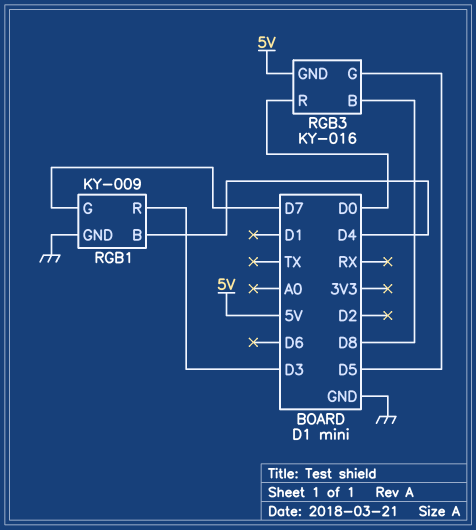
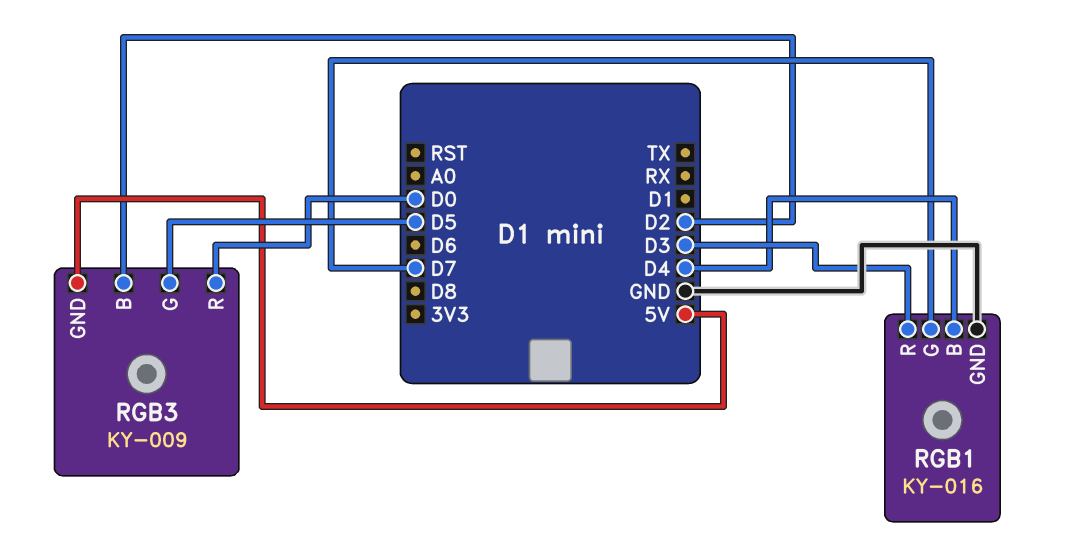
RGB1: KY-009 -> KY-016
RGB3: KY-016 -> KY-009
RGB3 pin B: D8 -> D2

